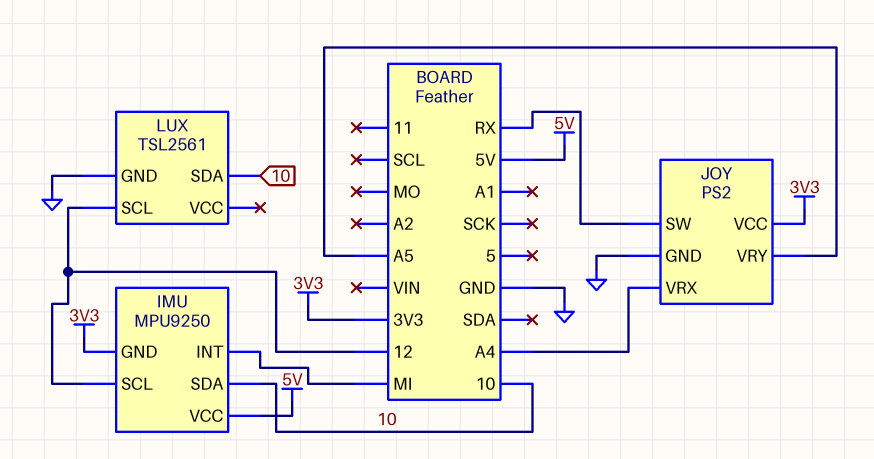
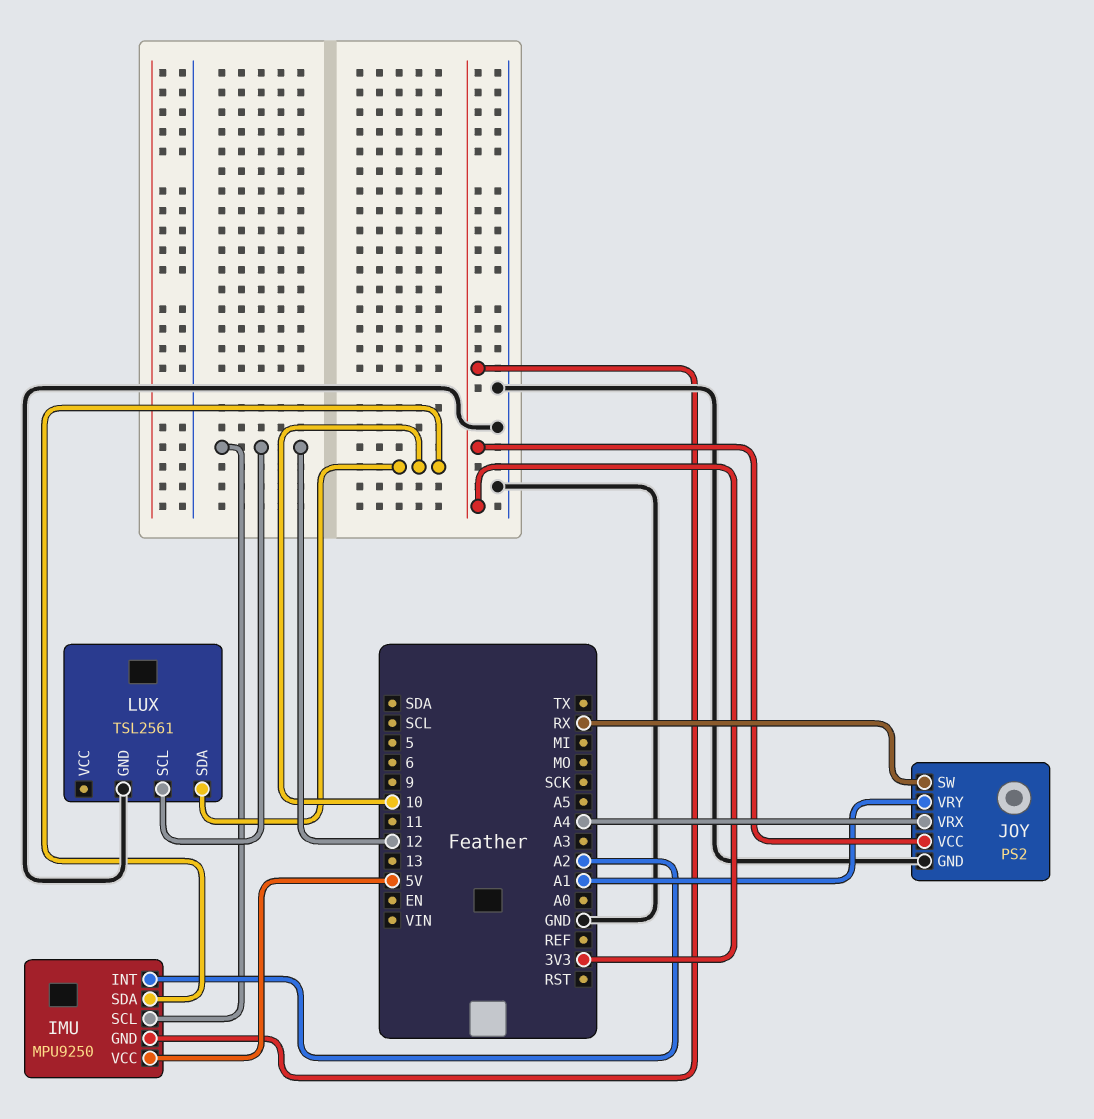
IMU pin INT: MI -> A2
JOY pin VRY: A5 -> A1

